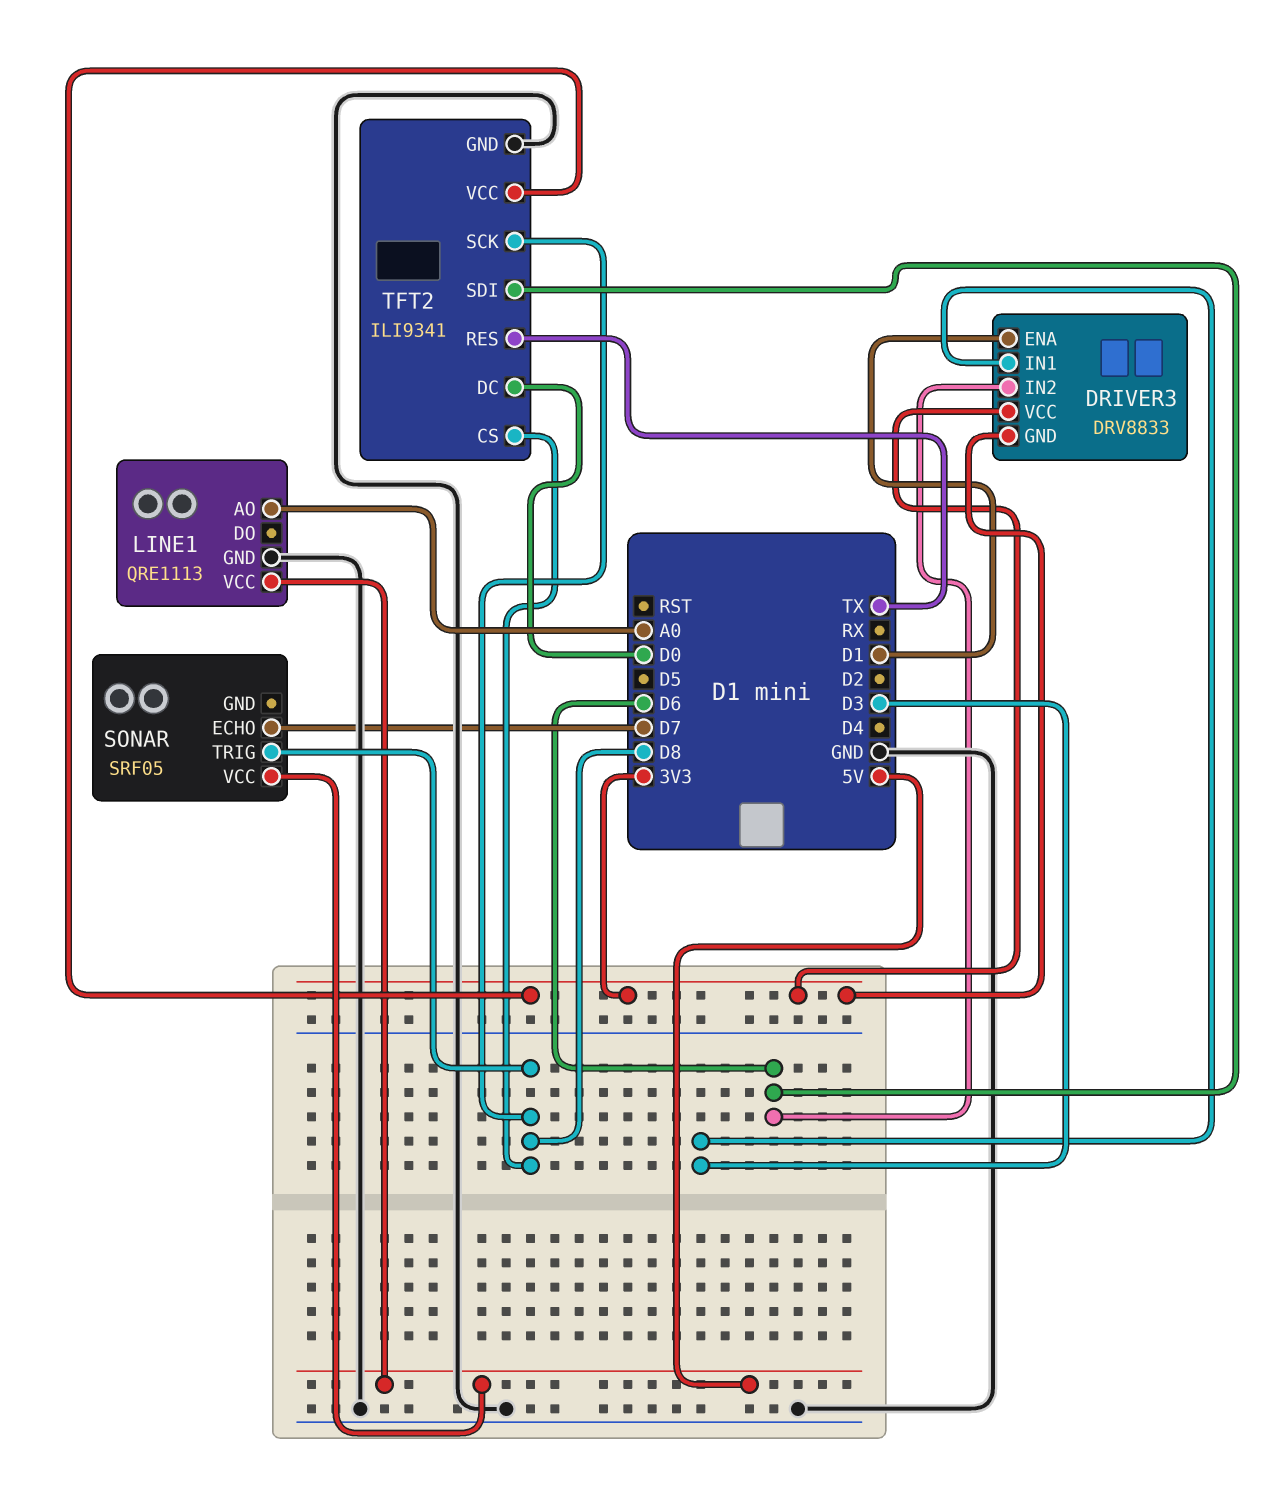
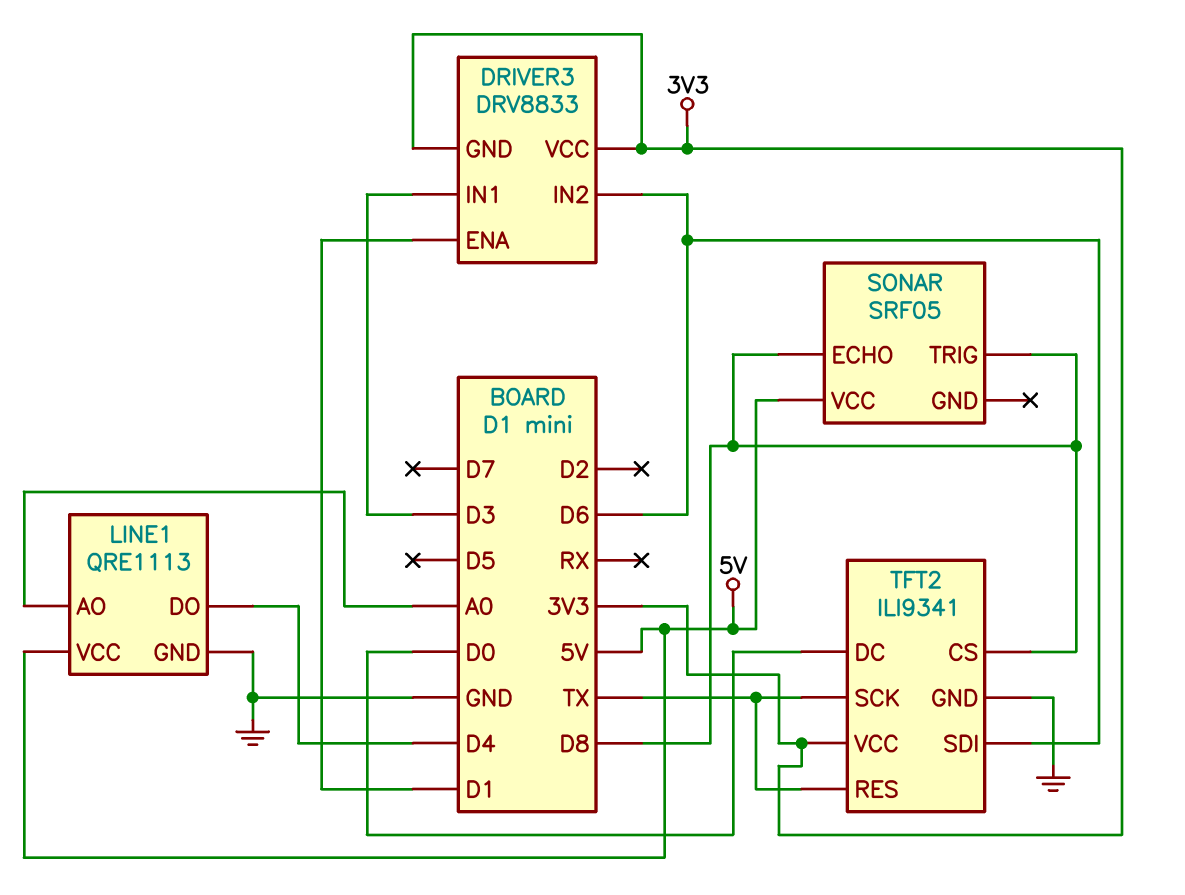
LINE1 pin DO: none -> D4
SONAR pin ECHO: D7 -> D8
TFT2 pin SCK: D8 -> TX

